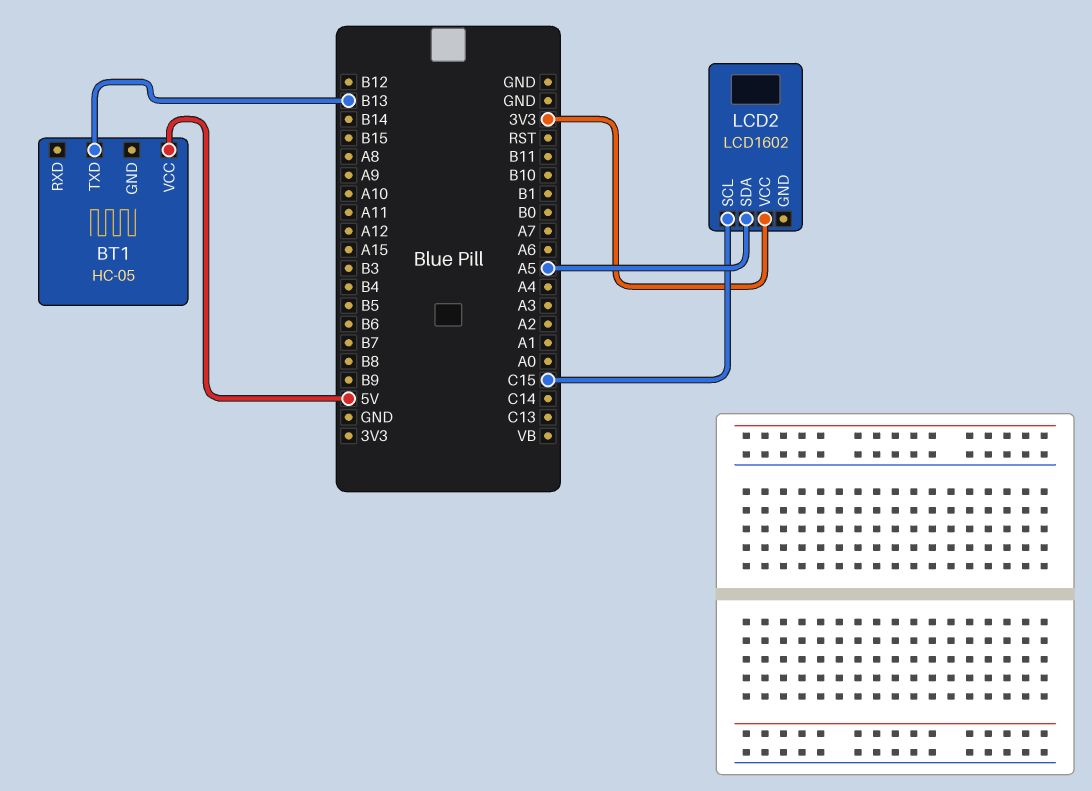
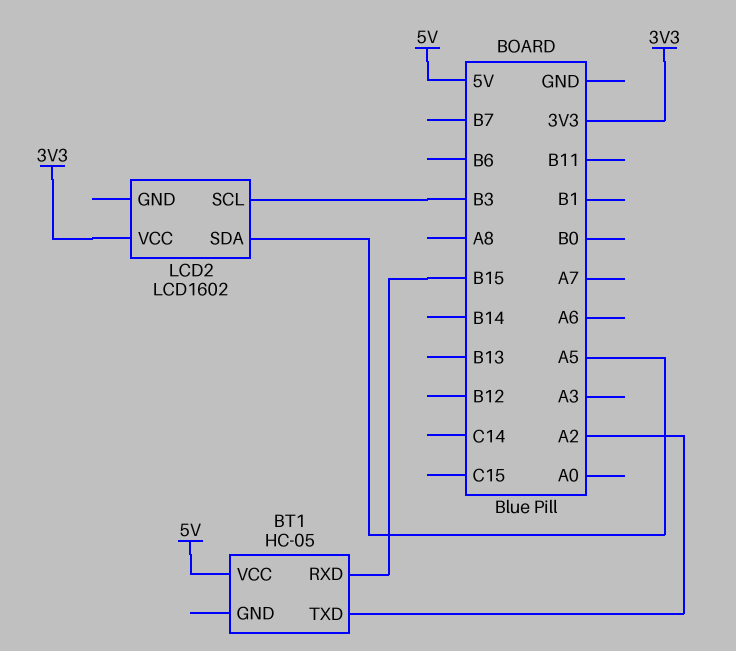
BT1 pin RXD: none -> B15
BT1 pin TXD: B13 -> A2
LCD2 pin SCL: C15 -> B3

